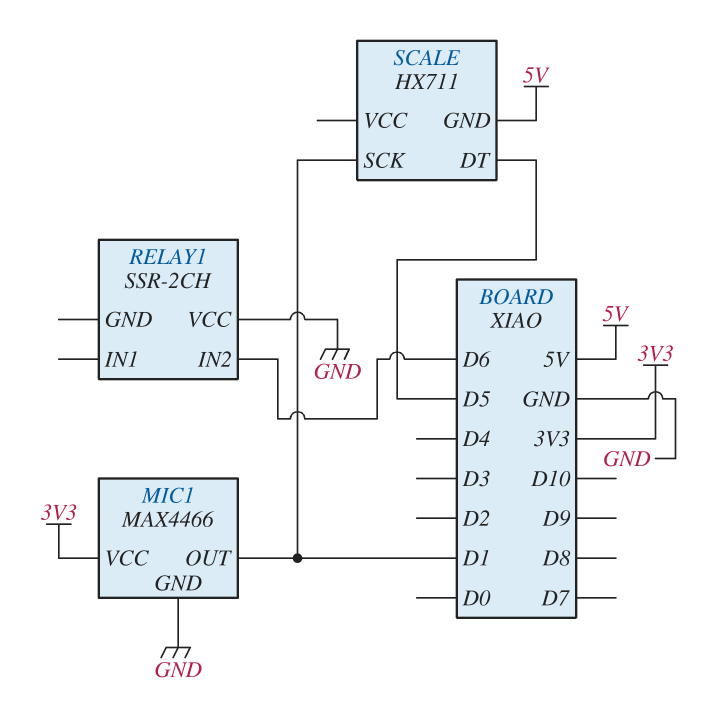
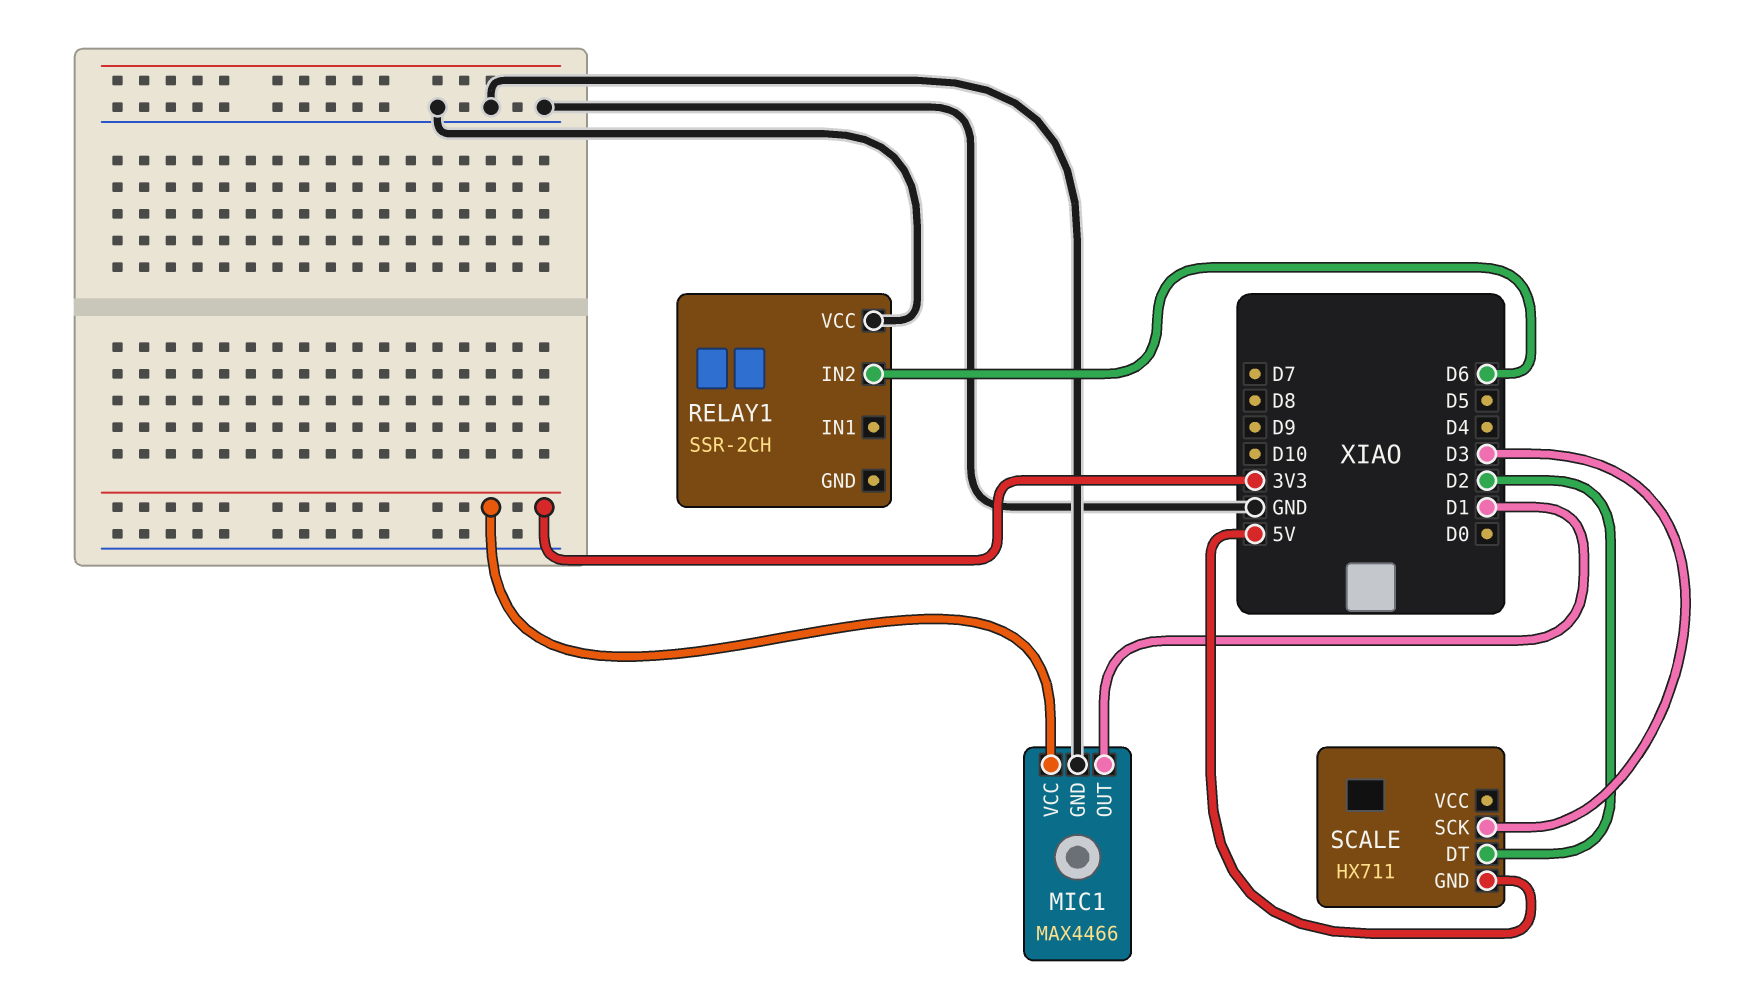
SCALE pin DT: D5 -> D2
SCALE pin SCK: D1 -> D3

